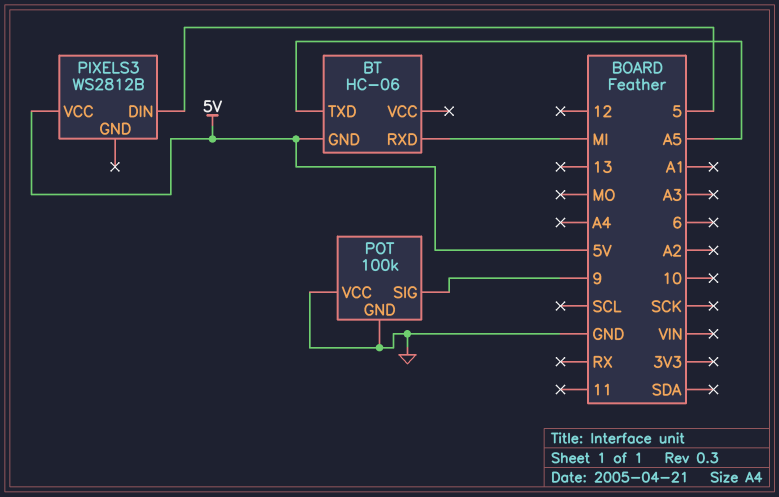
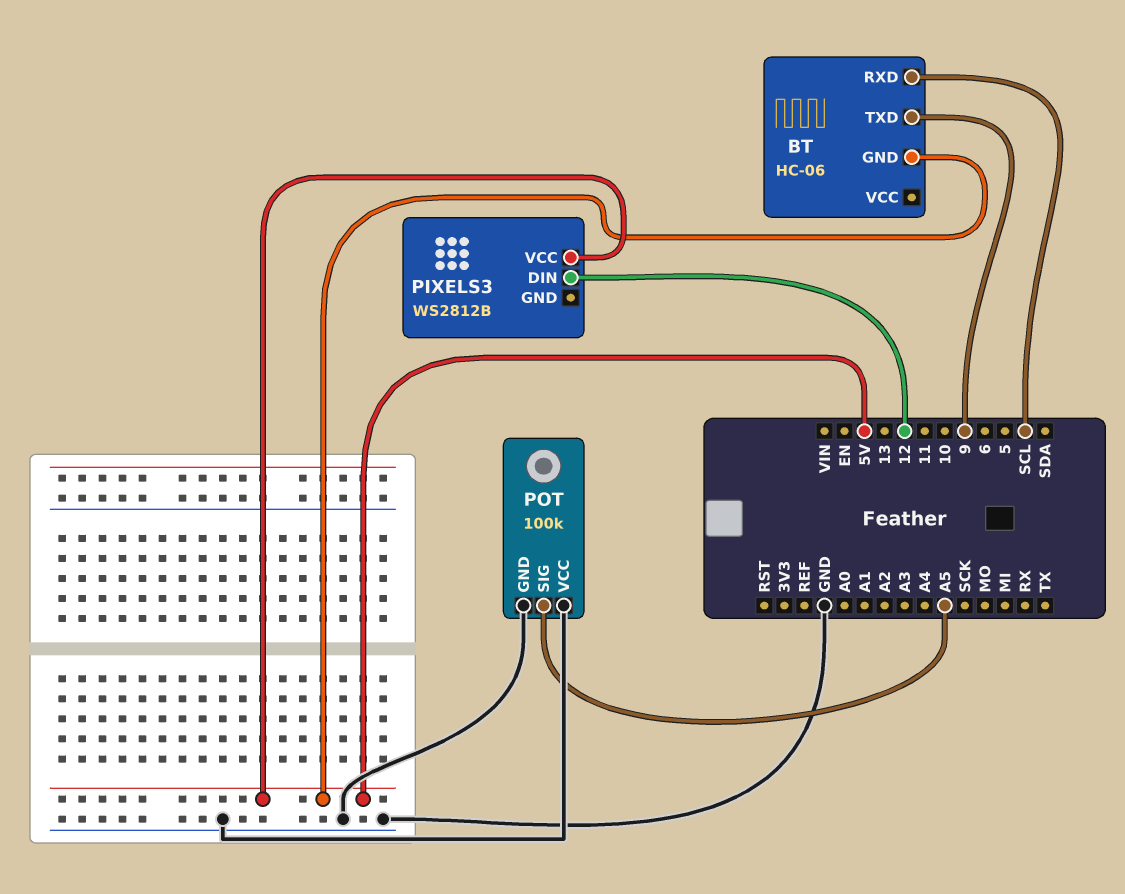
BT pin RXD: MI -> SCL
BT pin TXD: A5 -> 9
PIXELS3 pin DIN: 5 -> 12
POT pin SIG: 9 -> A5

